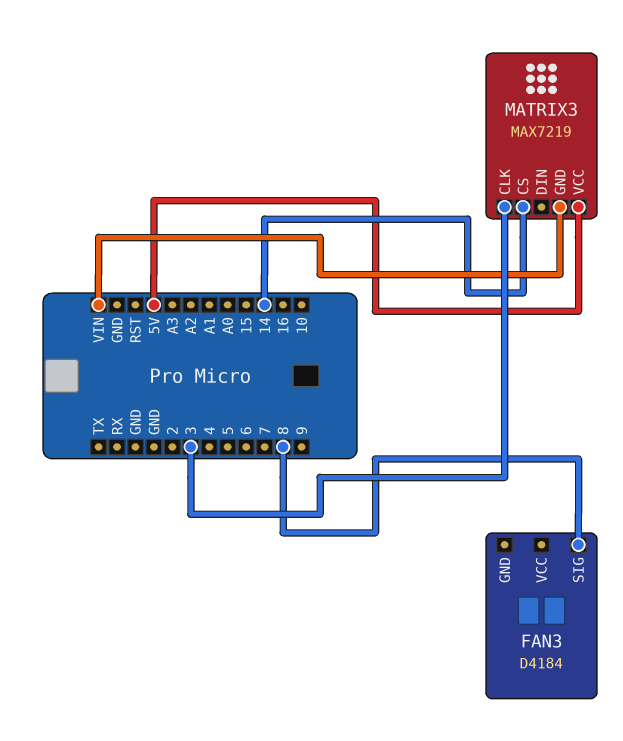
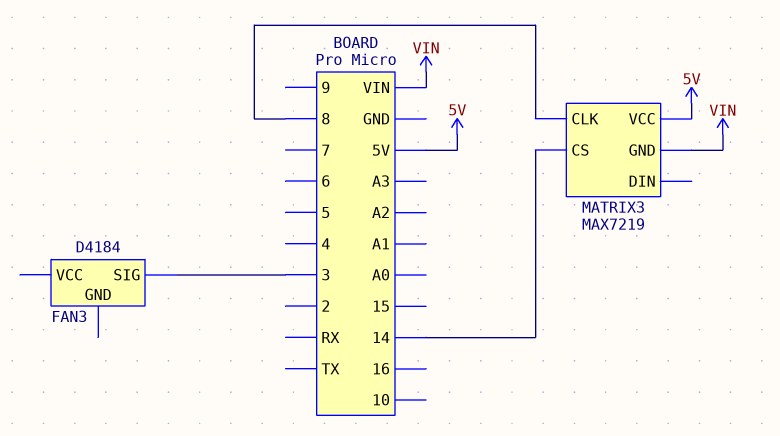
FAN3 pin SIG: 8 -> 3
MATRIX3 pin CLK: 3 -> 8

